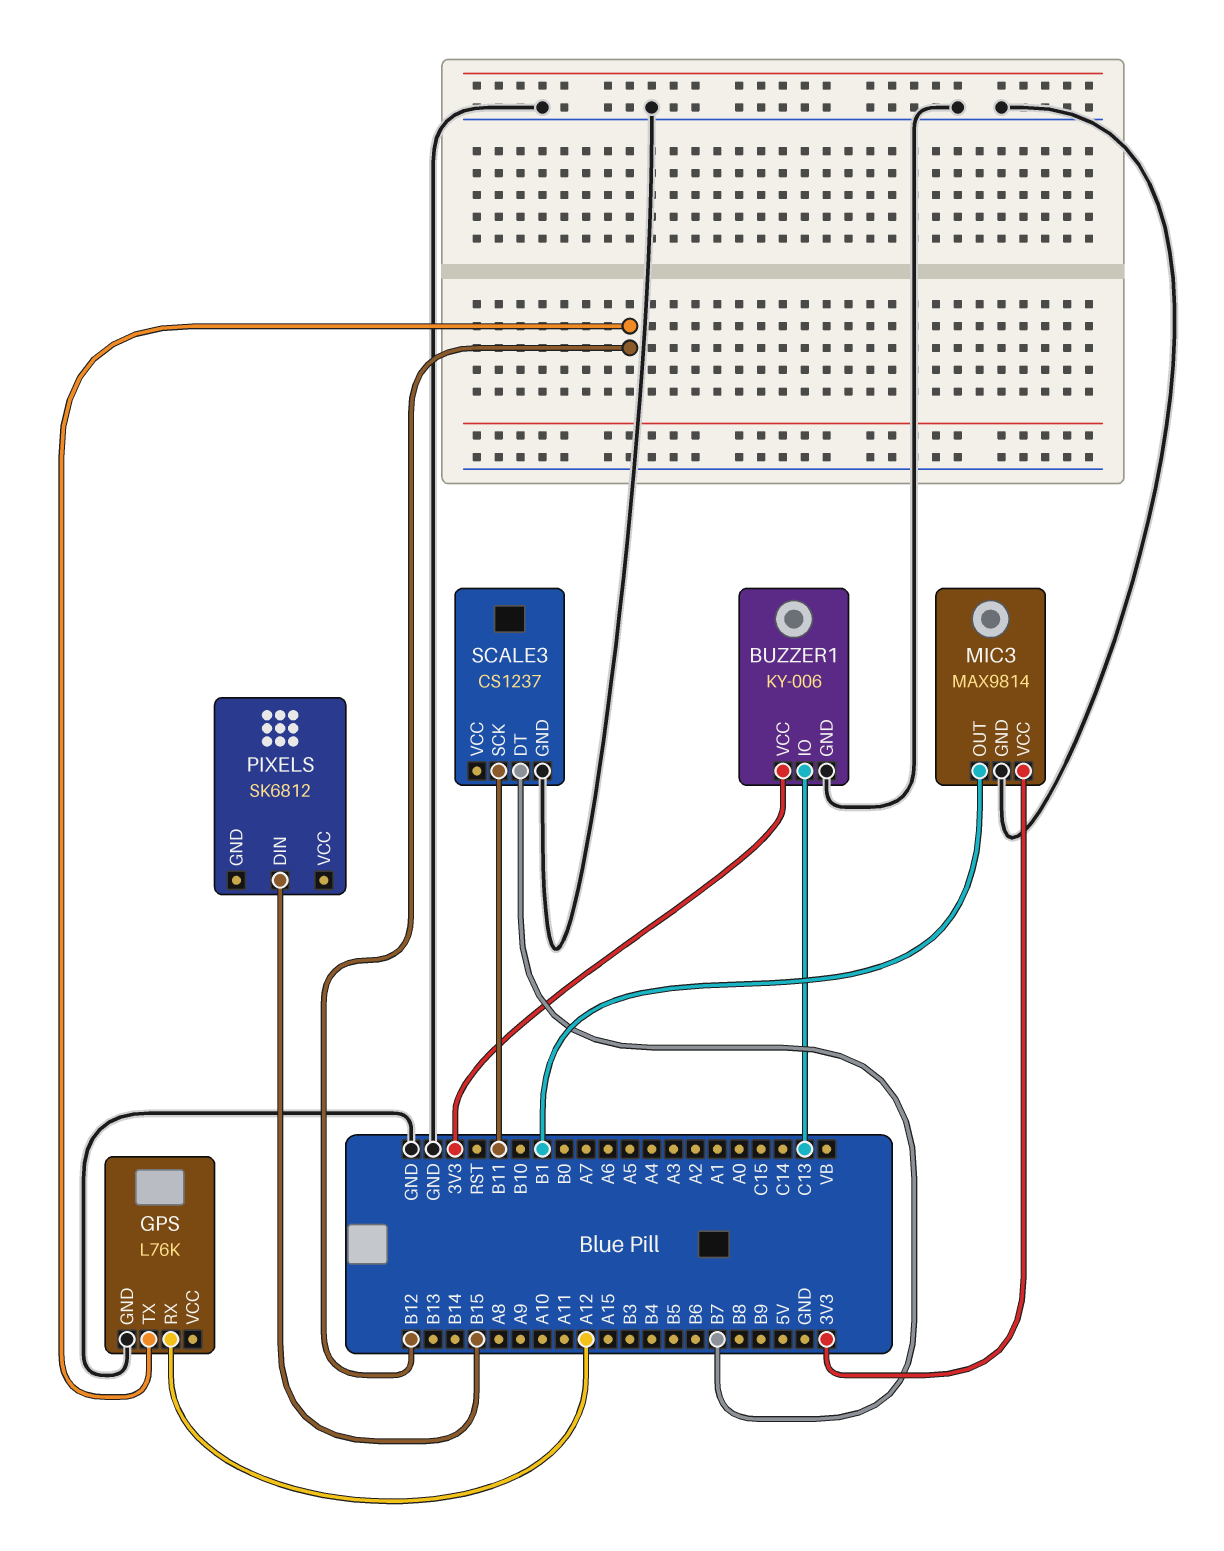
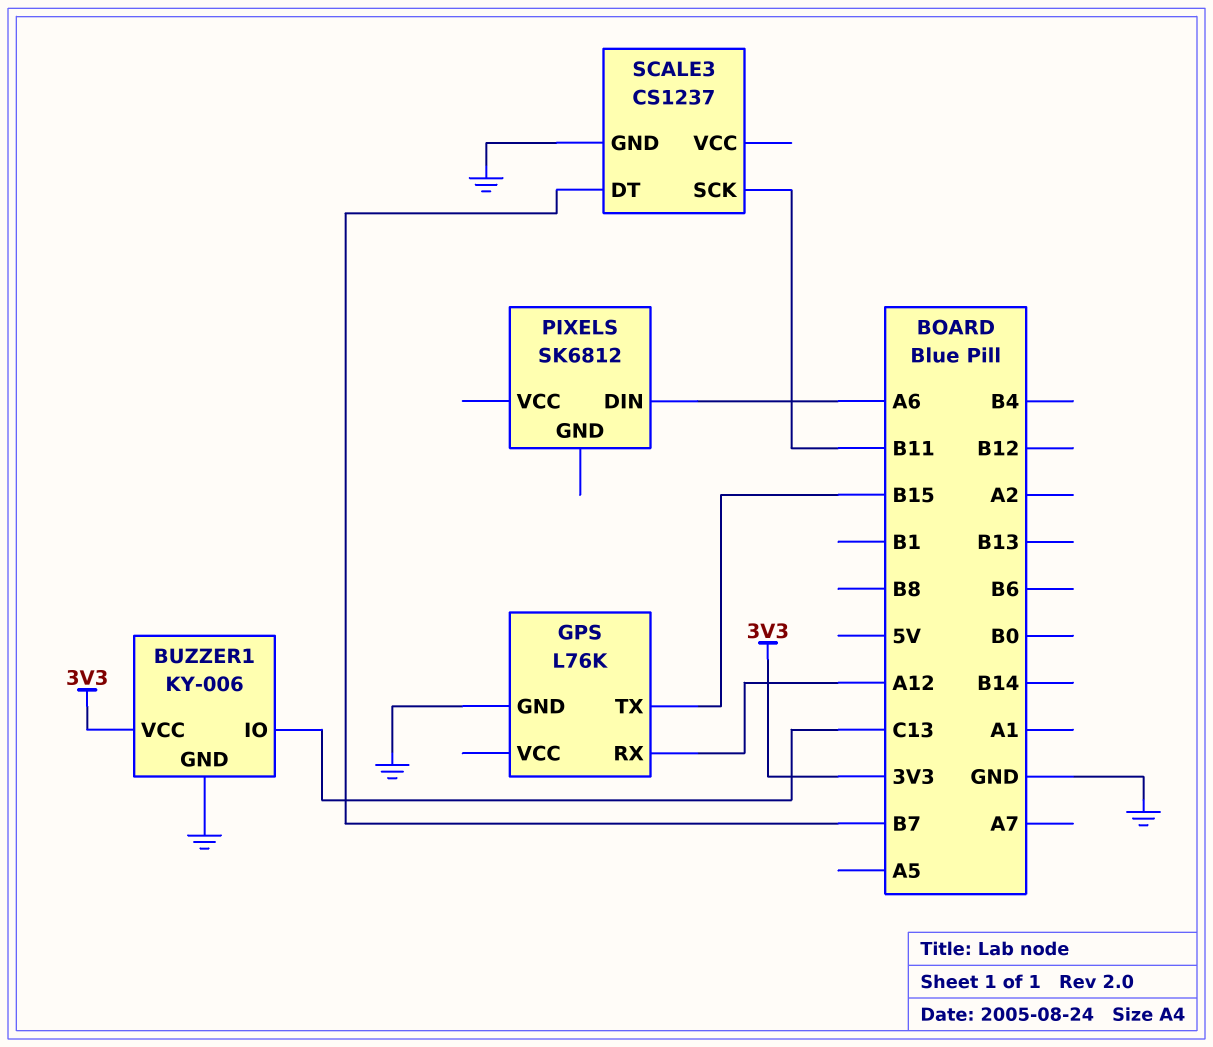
GPS pin TX: B12 -> B15
MIC3: MAX9814 -> none
MIC3 pin GND: GND -> none
MIC3 pin OUT: B1 -> none
MIC3 pin VCC: 3V3 -> none
PIXELS pin DIN: B15 -> A6

